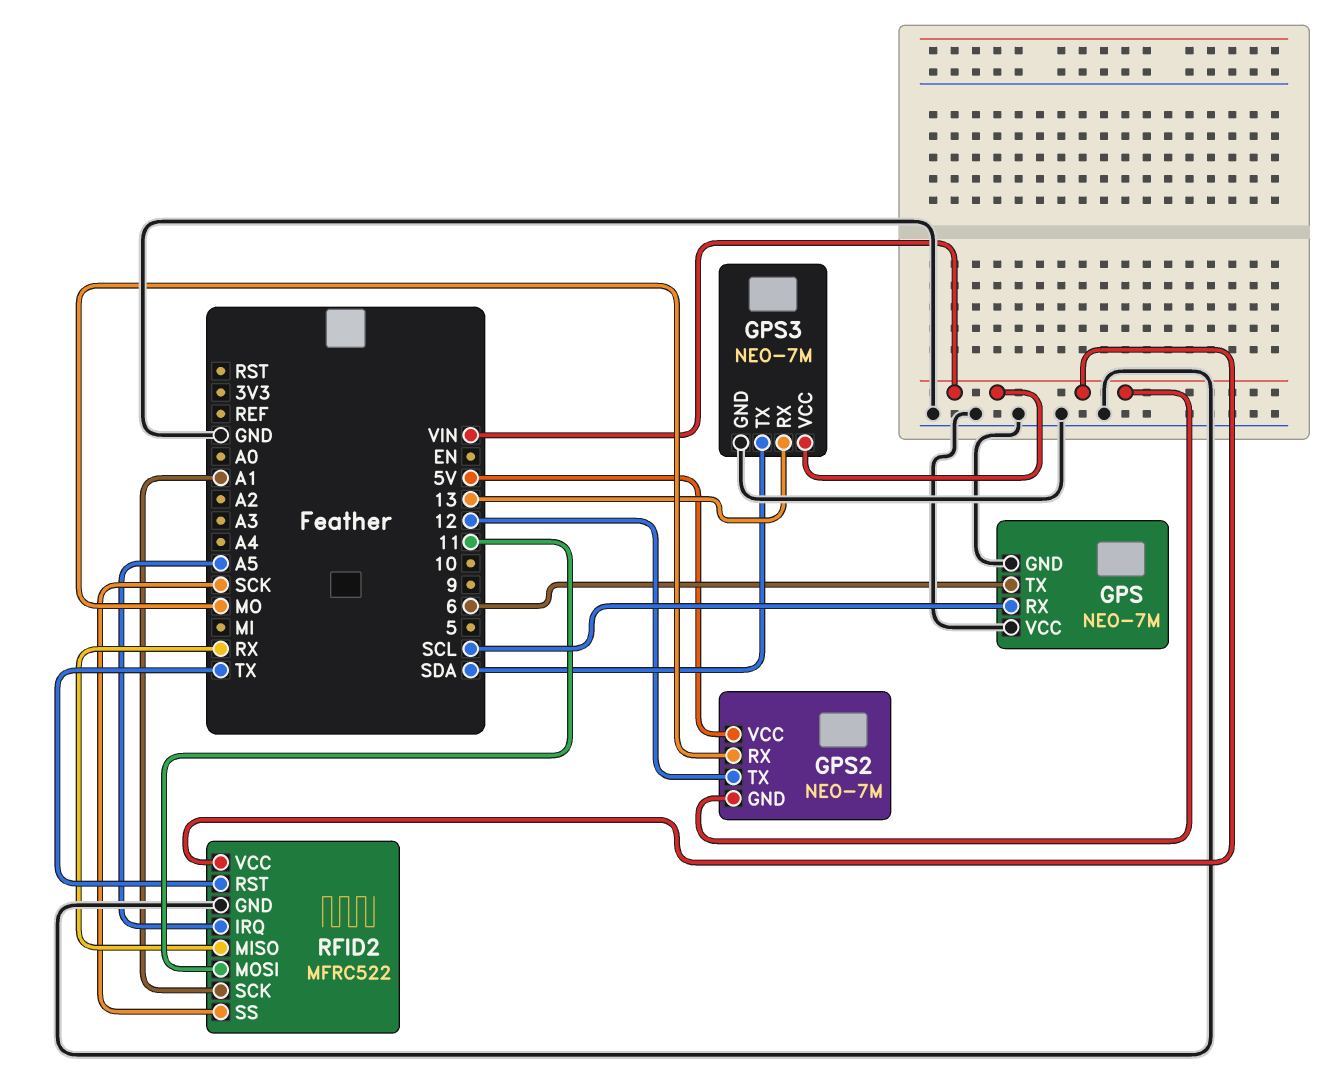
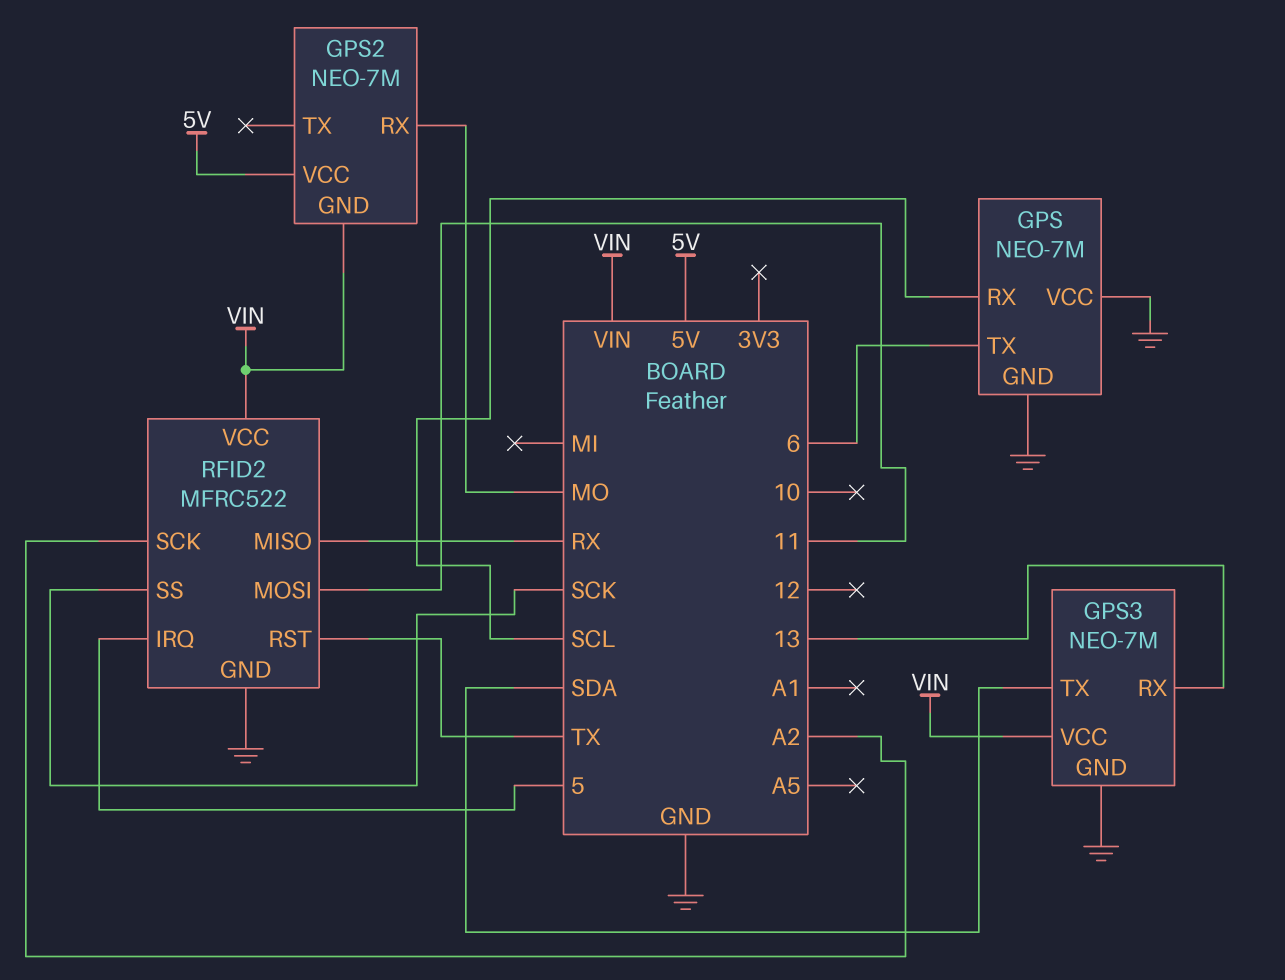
GPS2 pin TX: 12 -> none
RFID2 pin IRQ: A5 -> 5
RFID2 pin SCK: A1 -> A2

